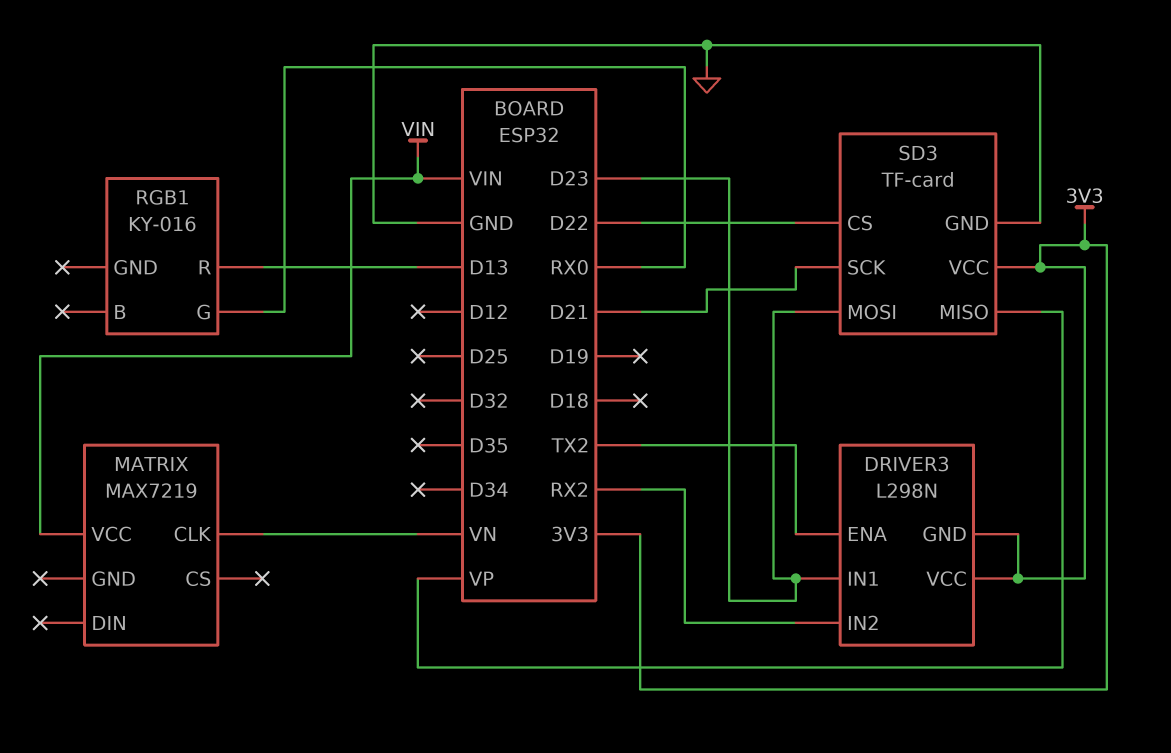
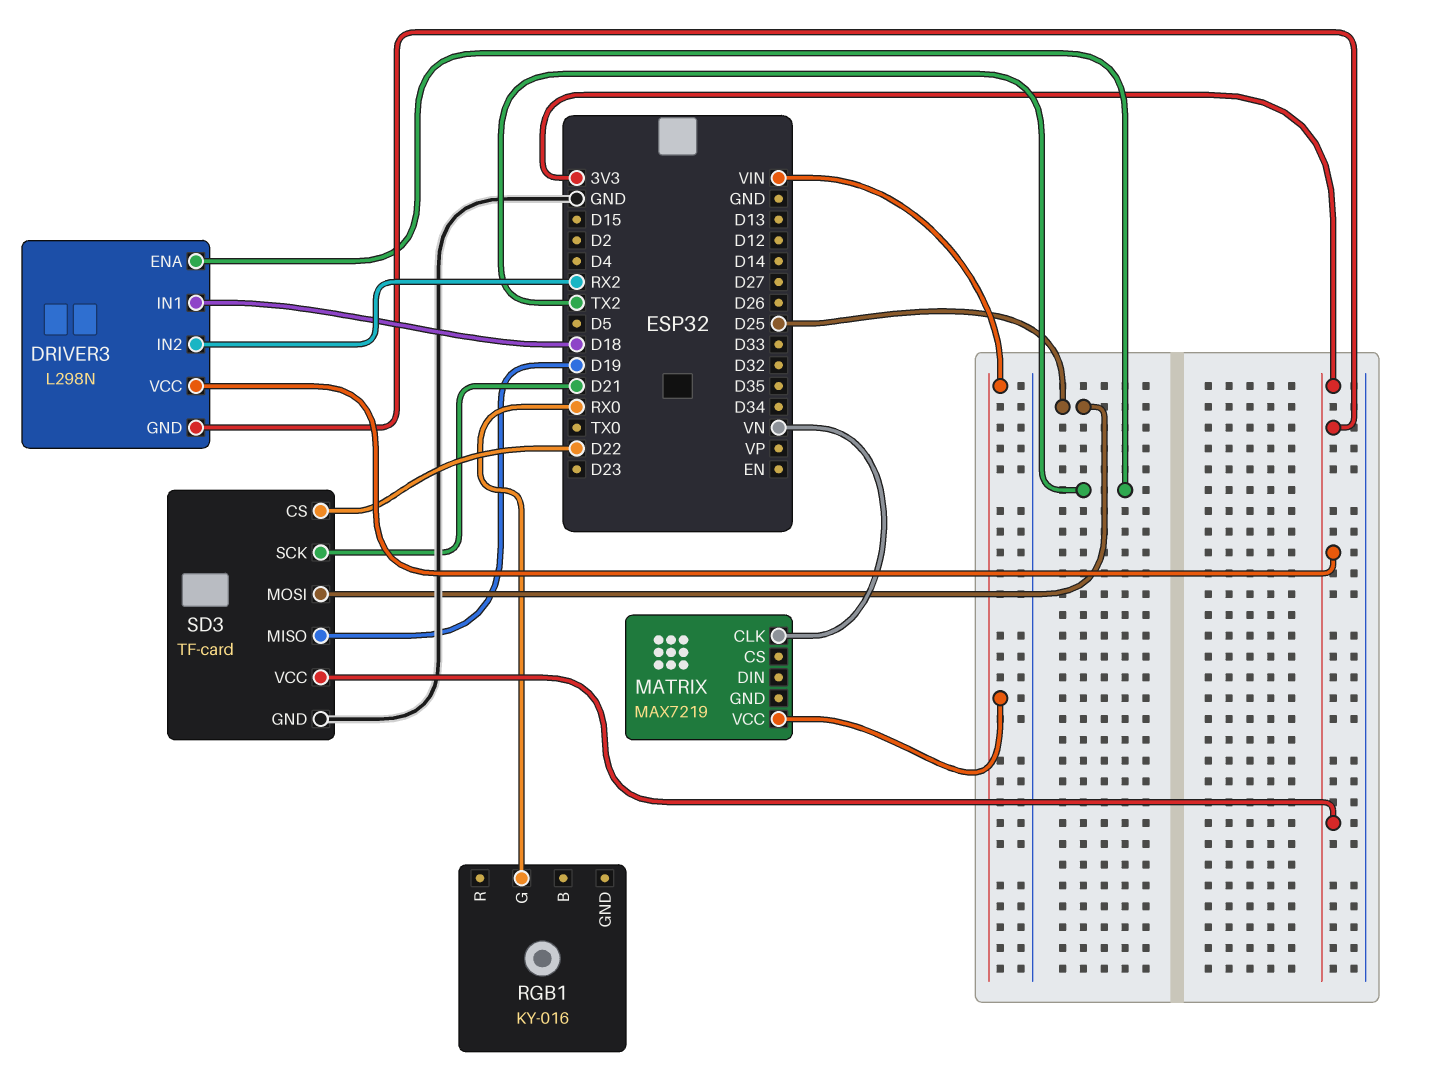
DRIVER3 pin IN1: D23 -> D18
RGB1 pin R: D13 -> none
SD3 pin MISO: VP -> D19
SD3 pin MOSI: D23 -> D25

